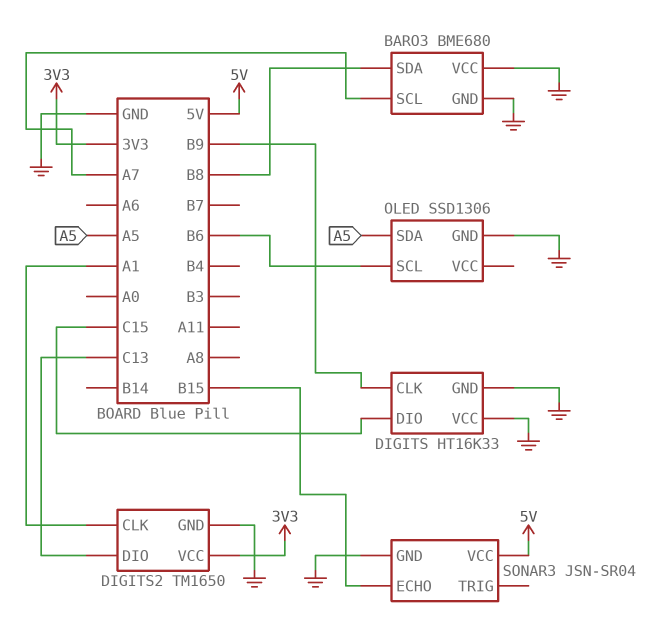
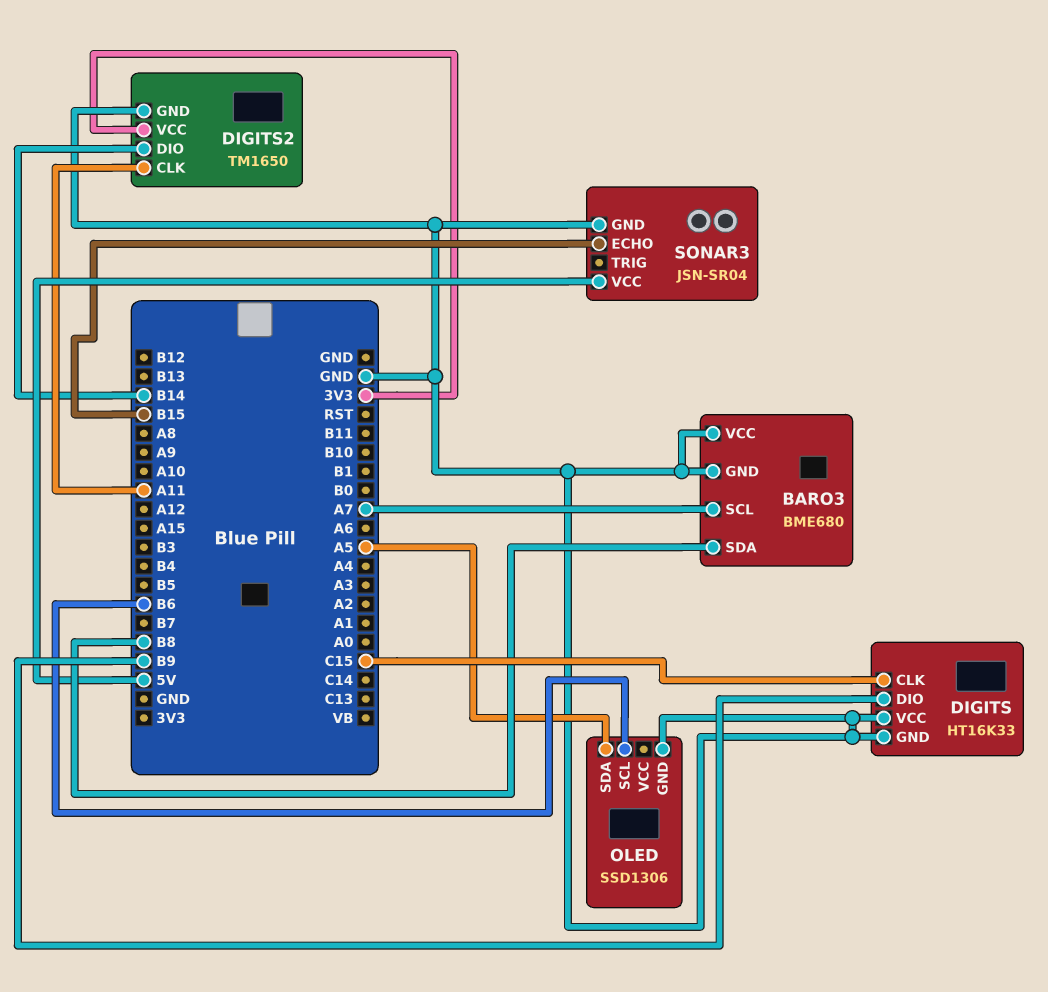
DIGITS pin CLK: B9 -> C15
DIGITS pin DIO: C15 -> B9
DIGITS2 pin CLK: A1 -> A11
DIGITS2 pin DIO: C13 -> B14

